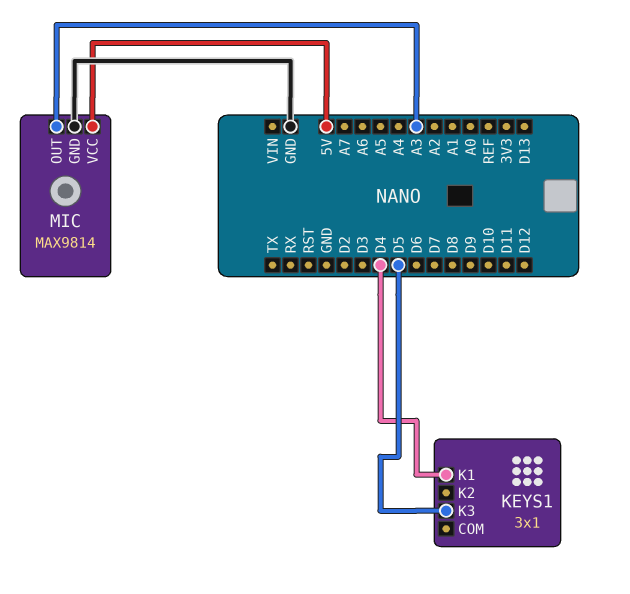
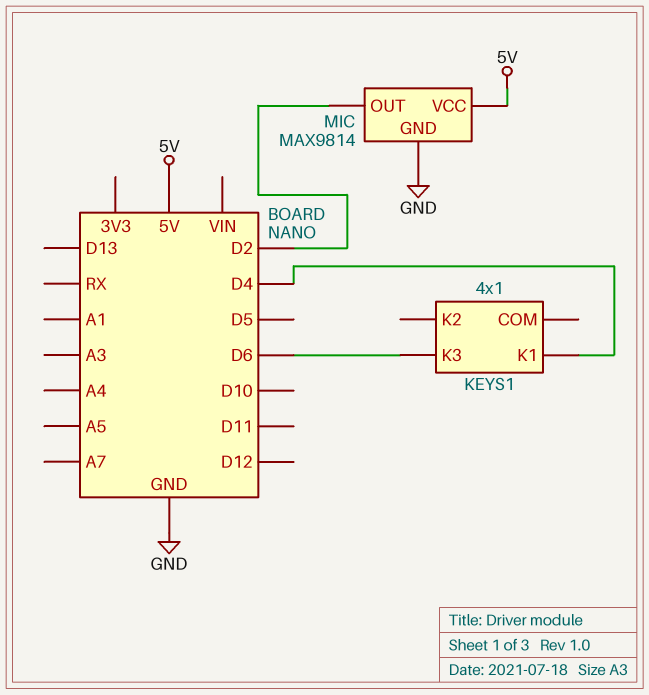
KEYS1: 3x1 -> 4x1
KEYS1 pin K3: D5 -> D6
MIC pin OUT: A3 -> D2

